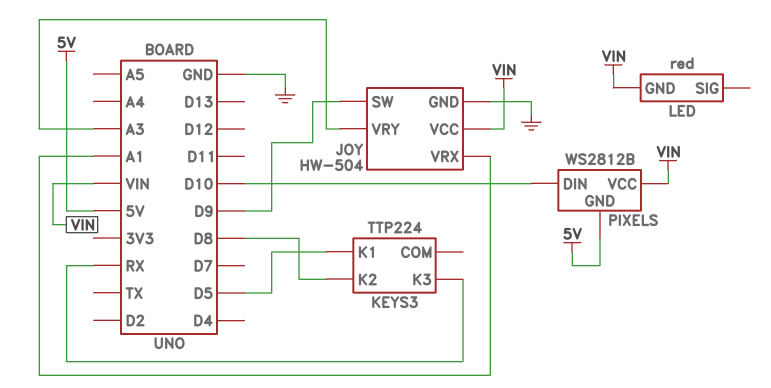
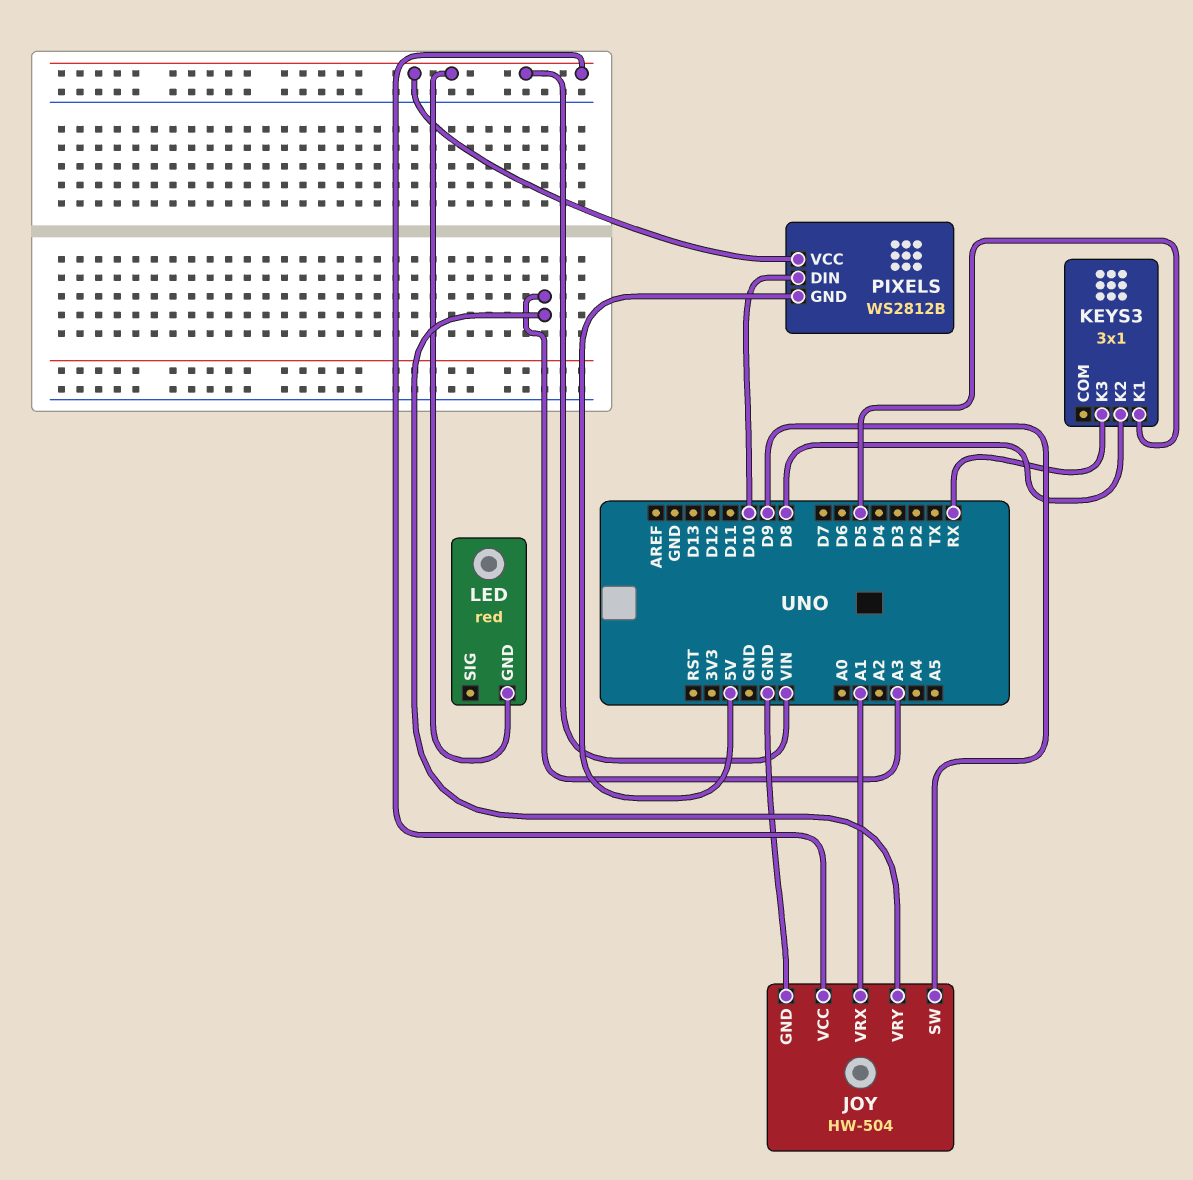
KEYS3: TTP224 -> 3x1

